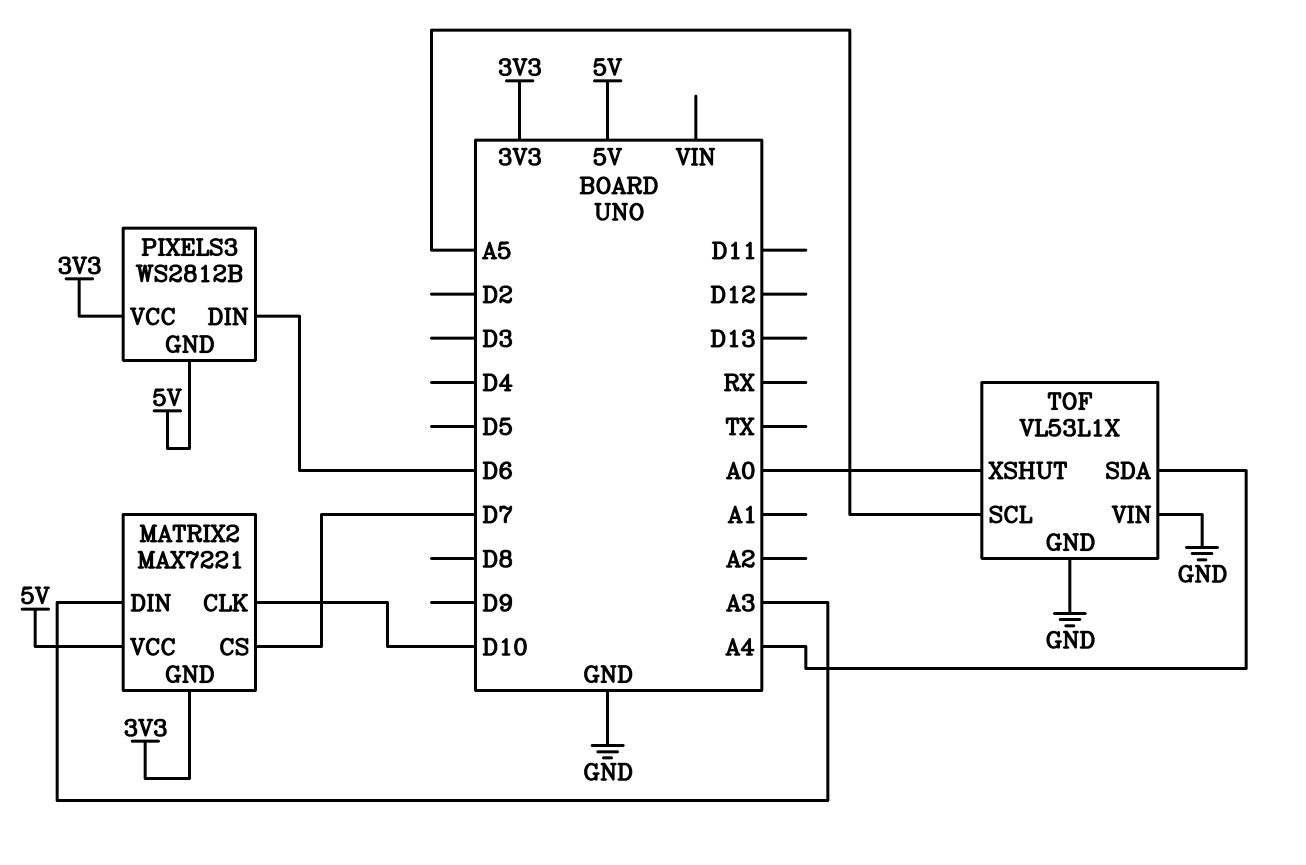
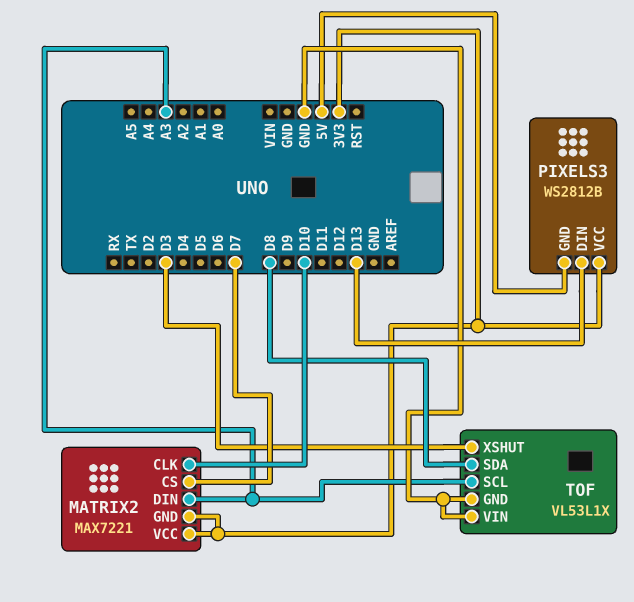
MATRIX2 pin VCC: 5V -> 3V3
PIXELS3 pin DIN: D6 -> D13
TOF pin SCL: A5 -> A3
TOF pin SDA: A4 -> D8
TOF pin XSHUT: A0 -> D3

